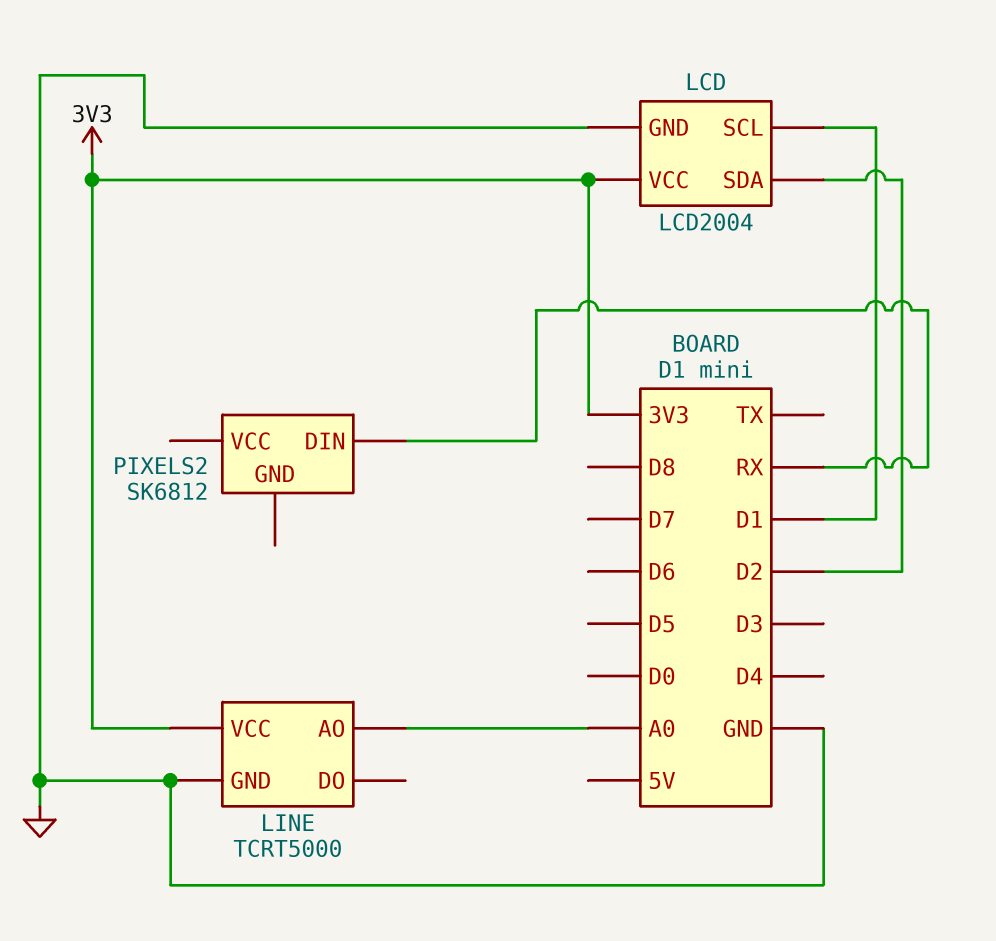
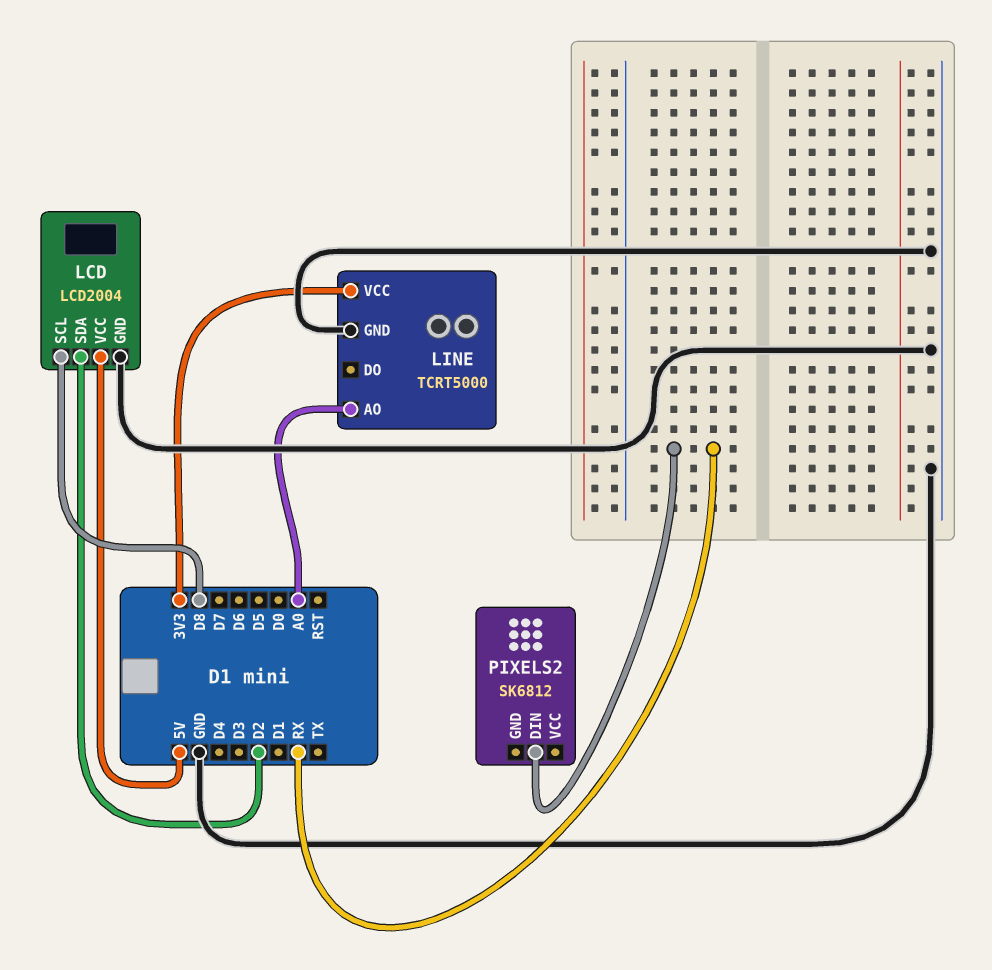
LCD pin SCL: D1 -> D8
LCD pin VCC: 3V3 -> 5V

